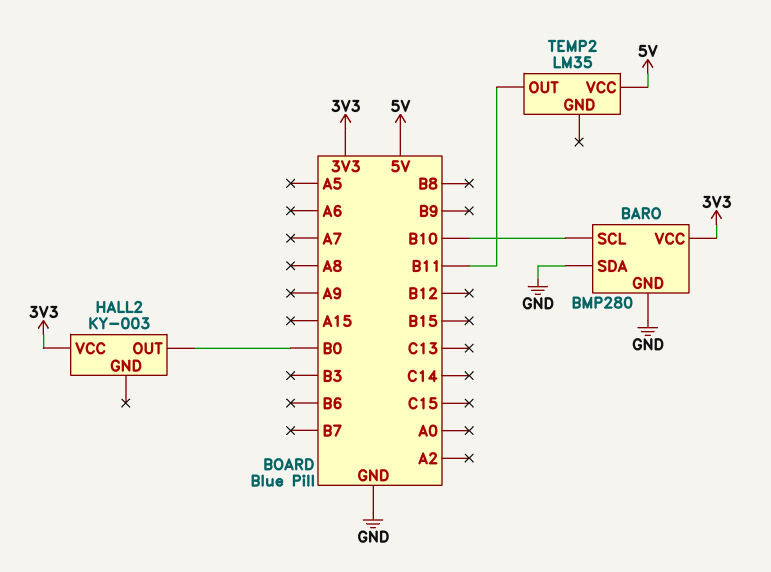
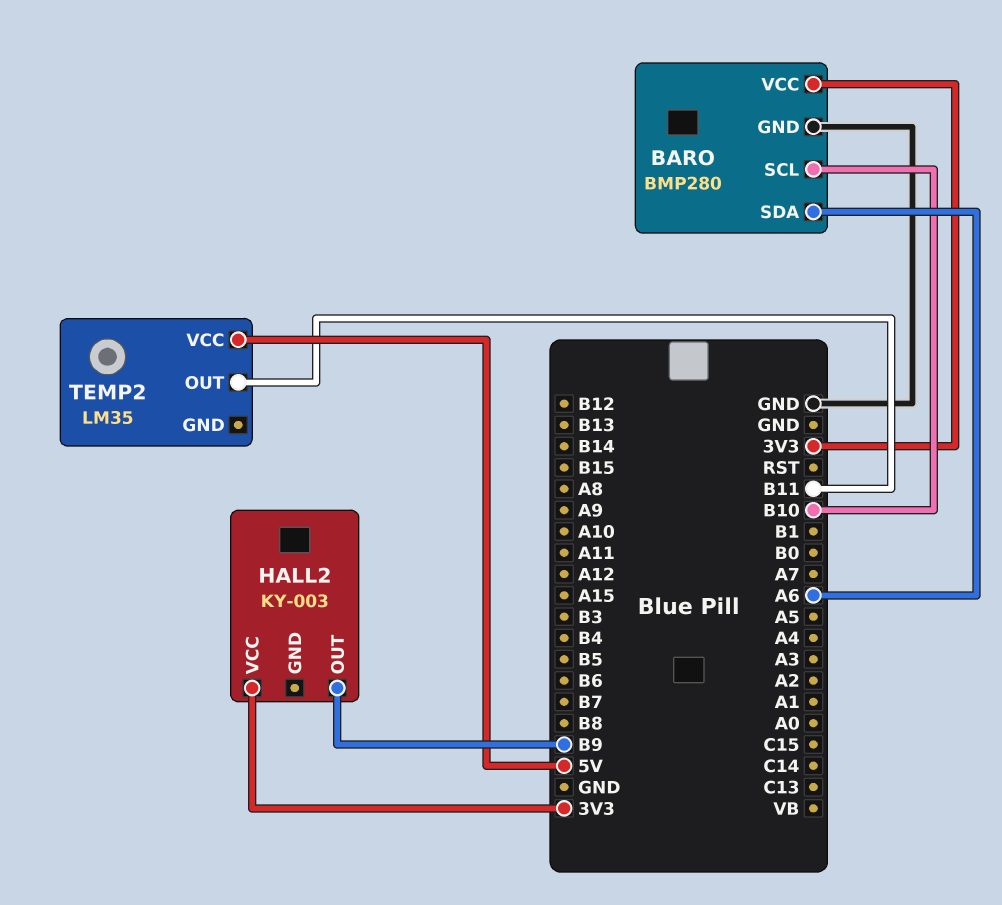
BARO pin SDA: GND -> A6
HALL2 pin OUT: B0 -> B9

